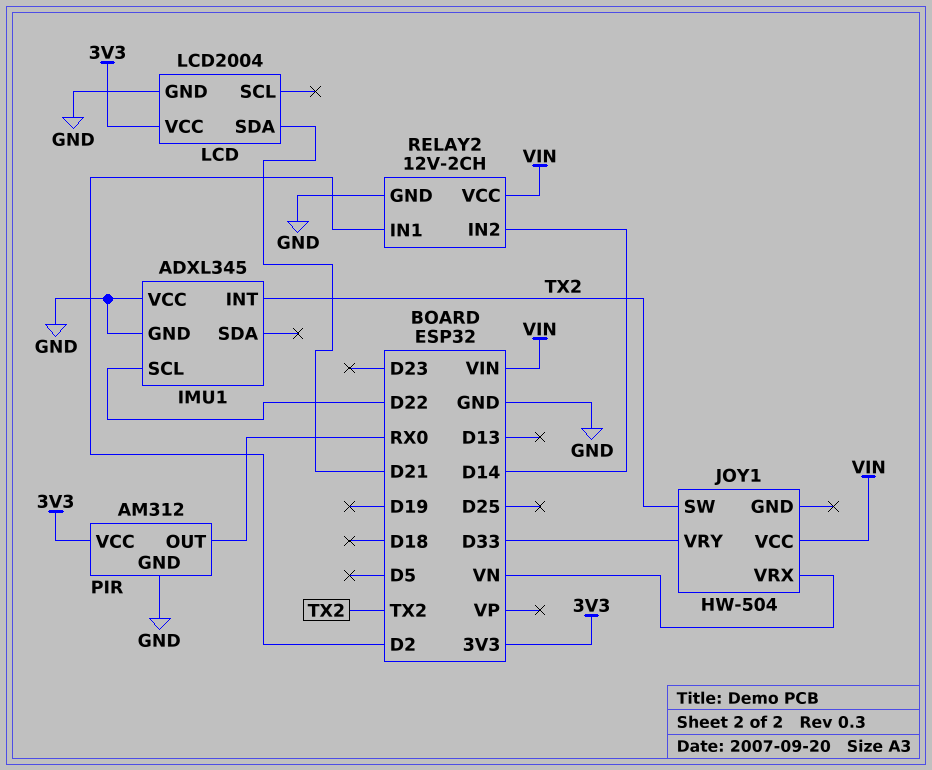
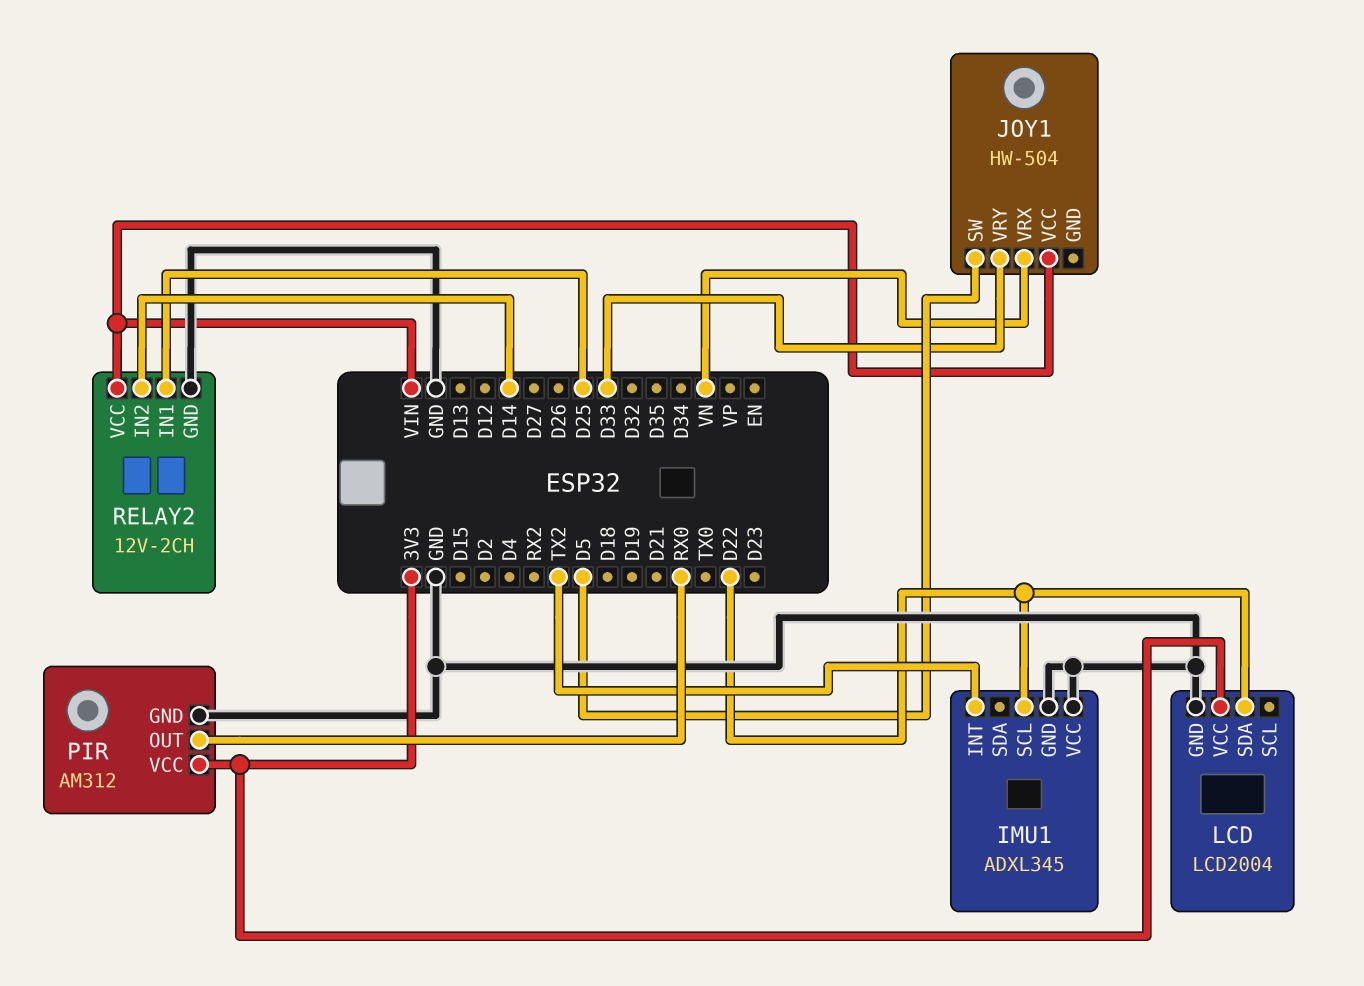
JOY1 pin SW: TX2 -> D5
LCD pin SDA: D21 -> D22
RELAY2 pin IN1: D2 -> D25

